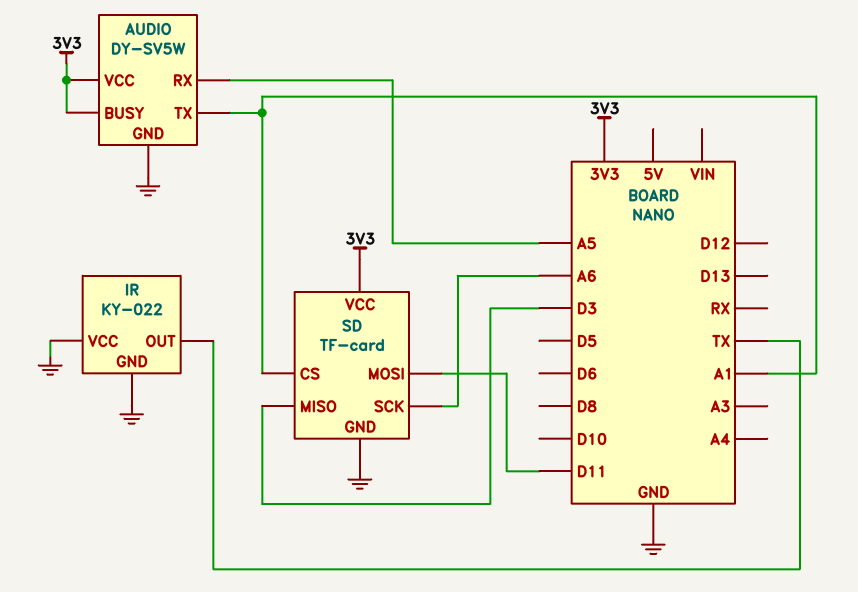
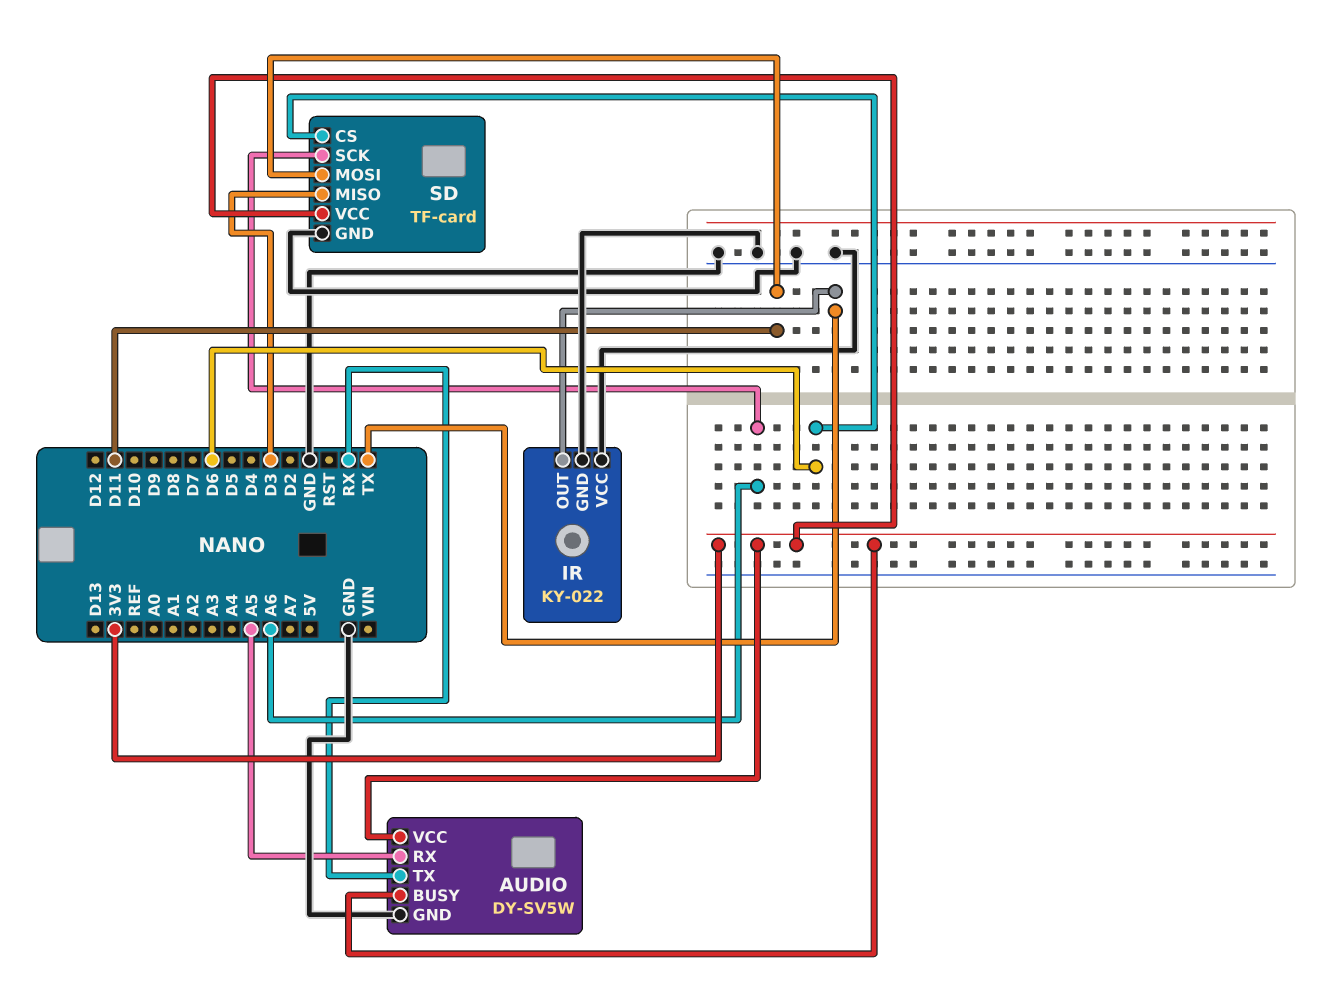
AUDIO pin TX: A1 -> RX
SD pin CS: A1 -> D6

